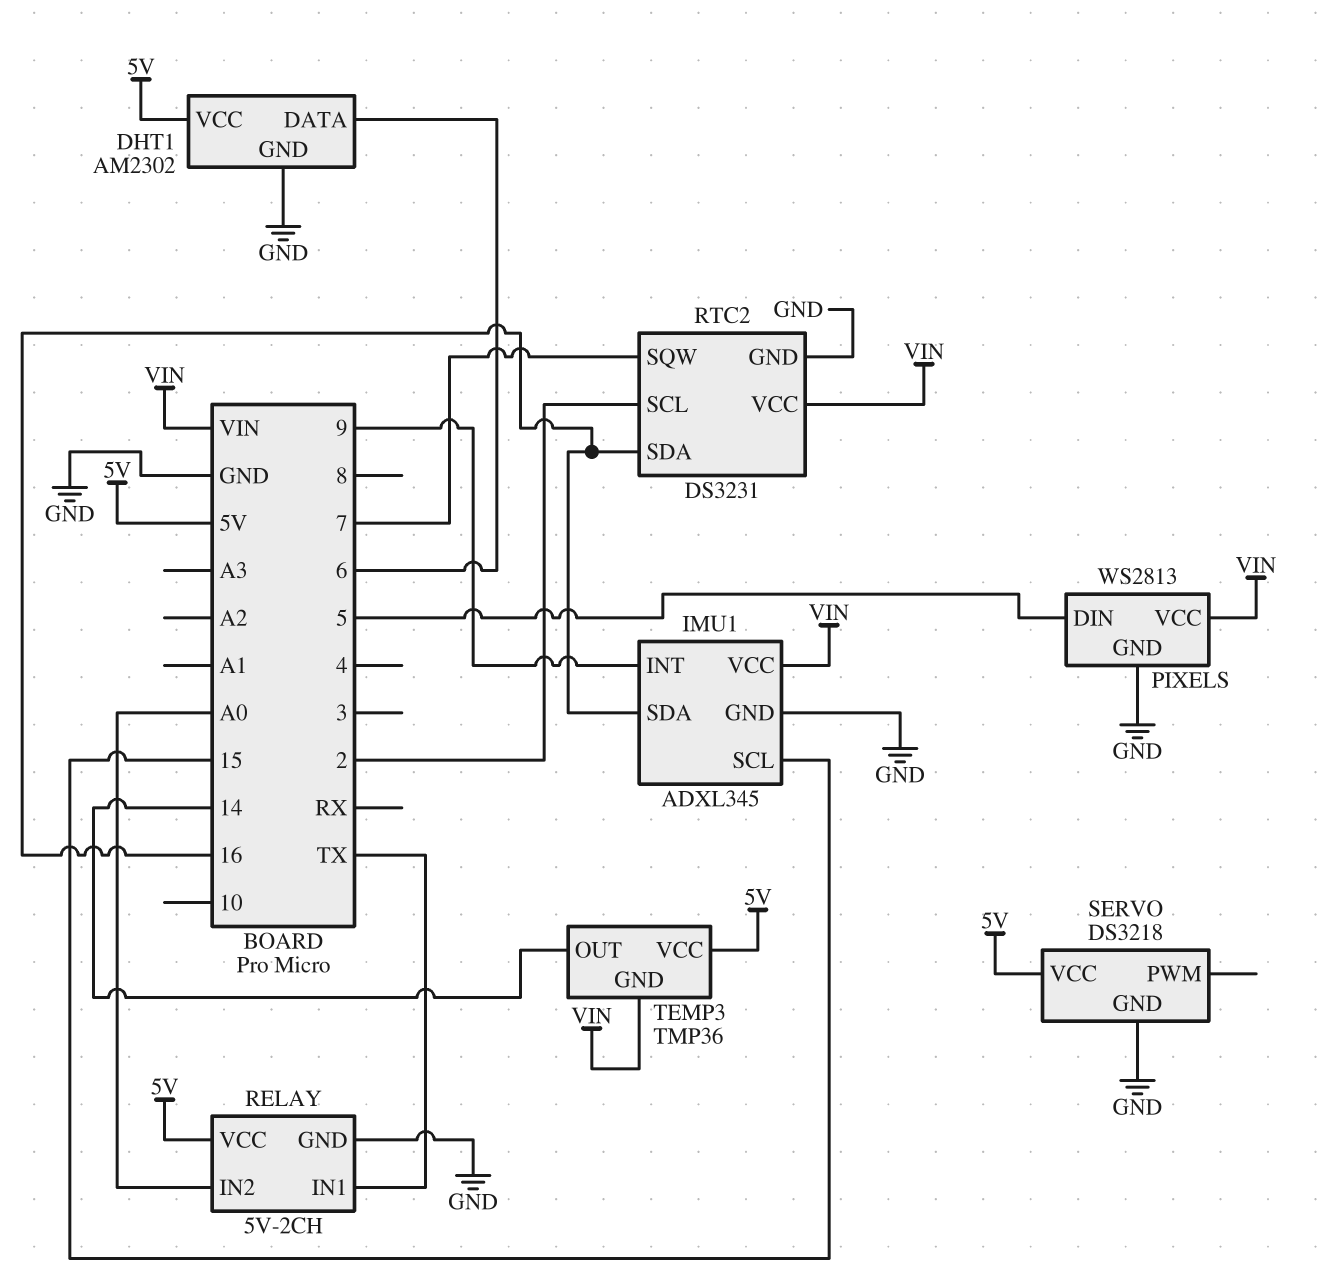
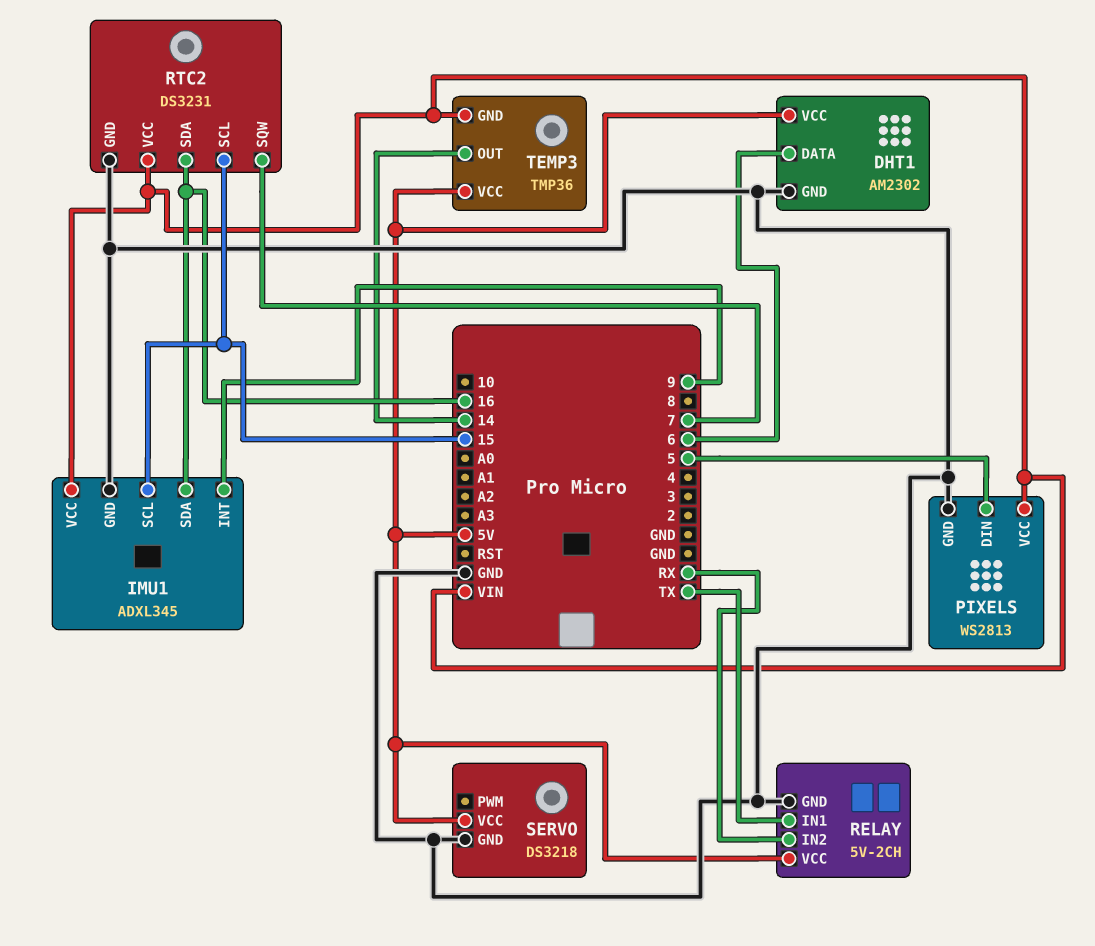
RELAY pin IN2: A0 -> RX
RTC2 pin SCL: 2 -> 15

